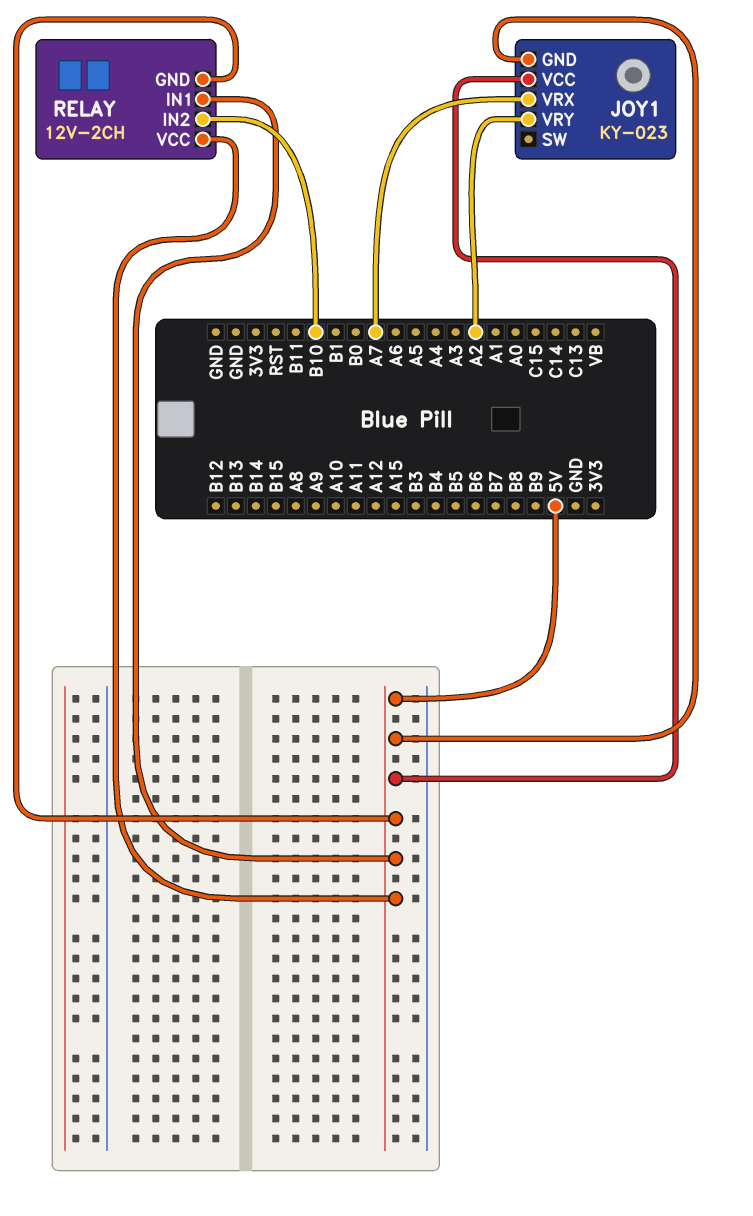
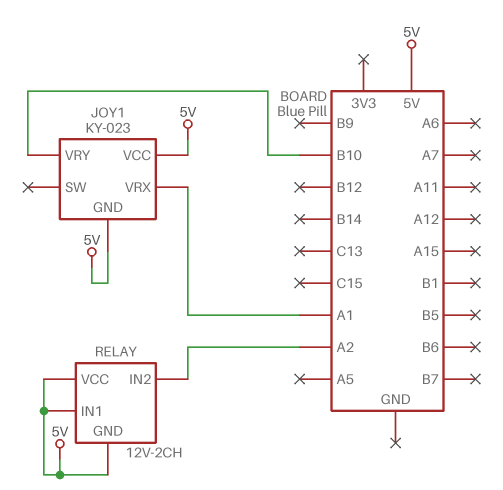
JOY1 pin VRX: A7 -> A1
JOY1 pin VRY: A2 -> B10
RELAY pin IN2: B10 -> A2

